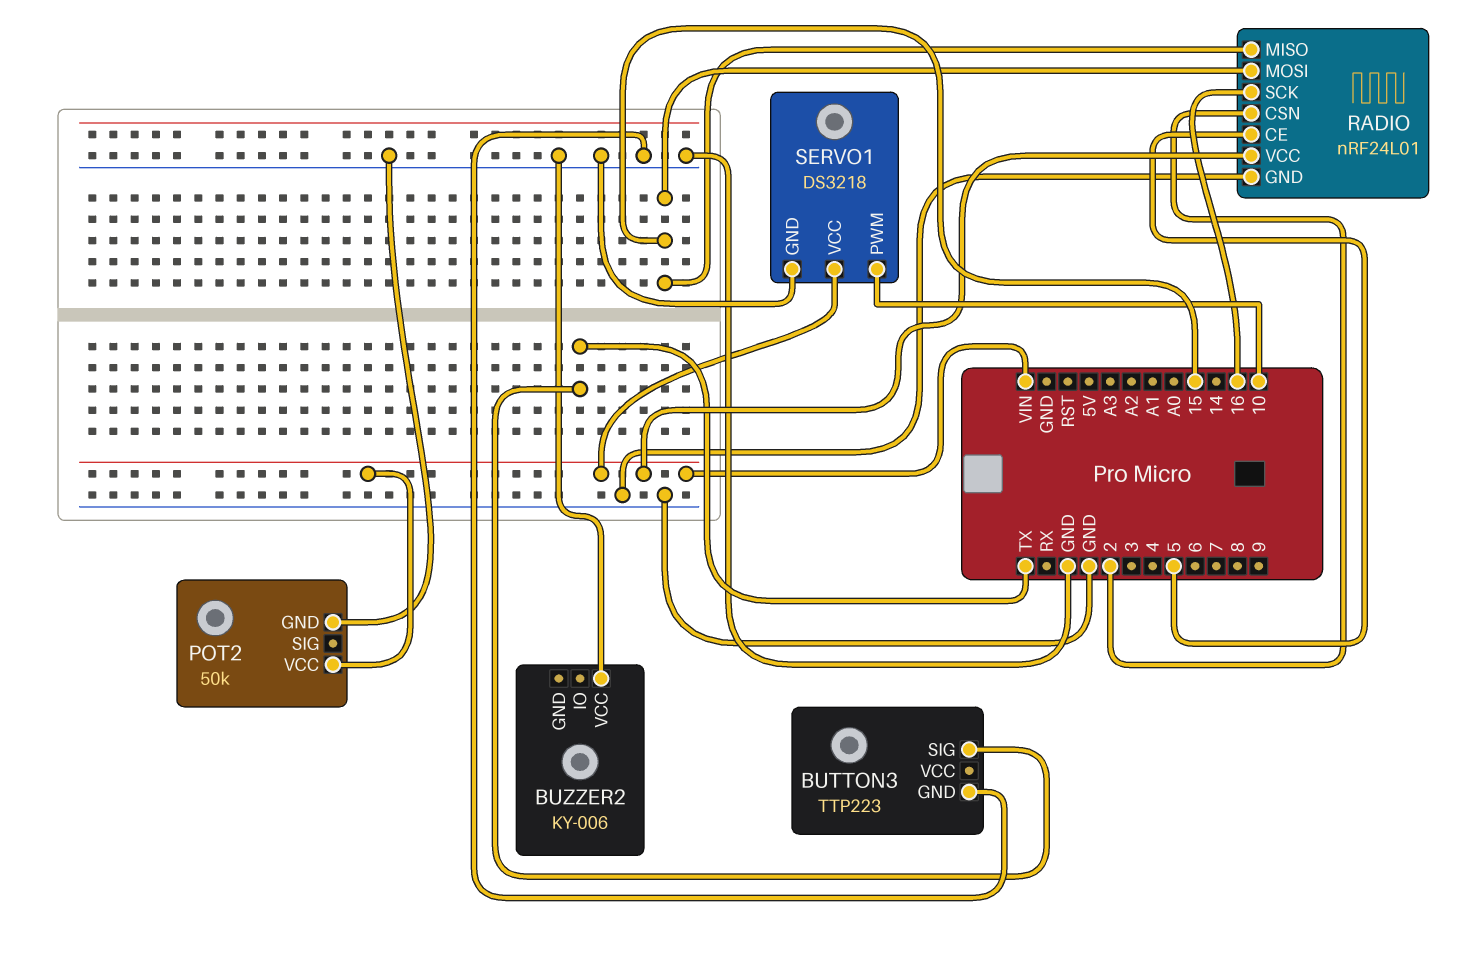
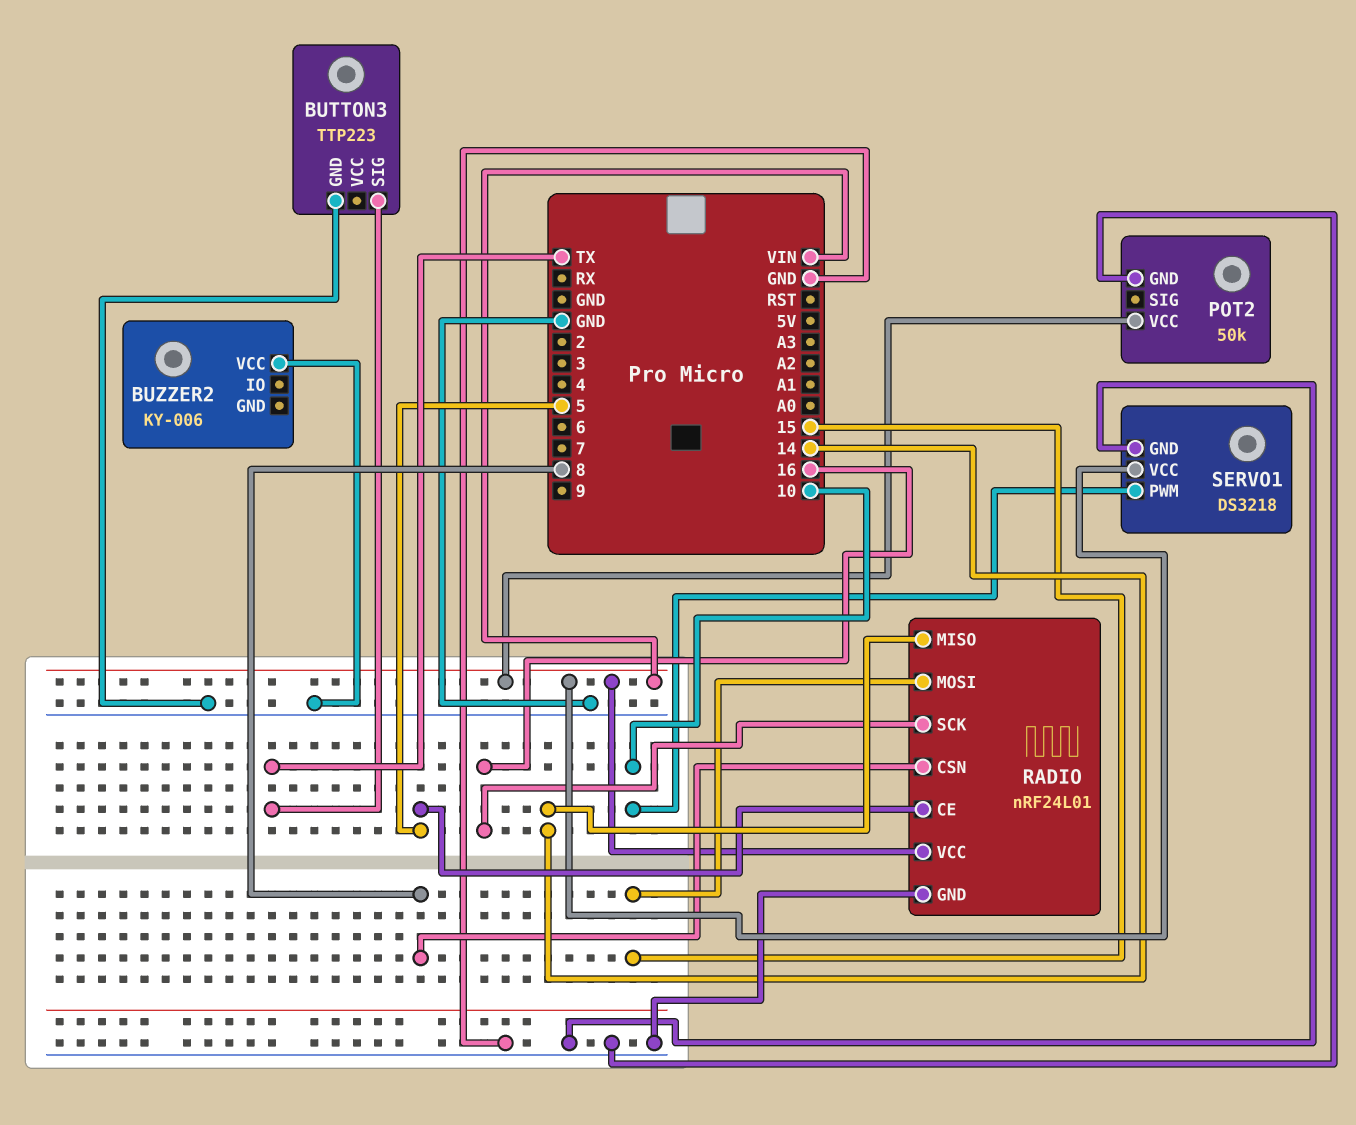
RADIO pin CSN: 2 -> 8
RADIO pin MISO: 15 -> 14

